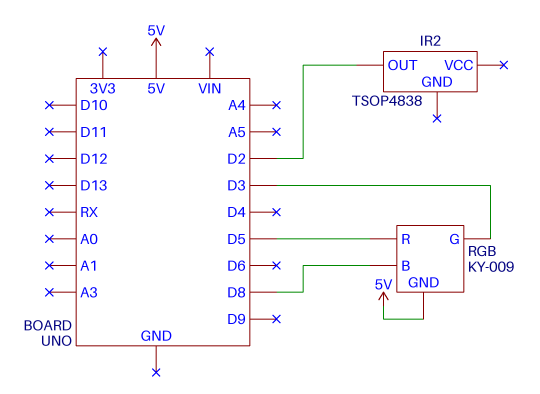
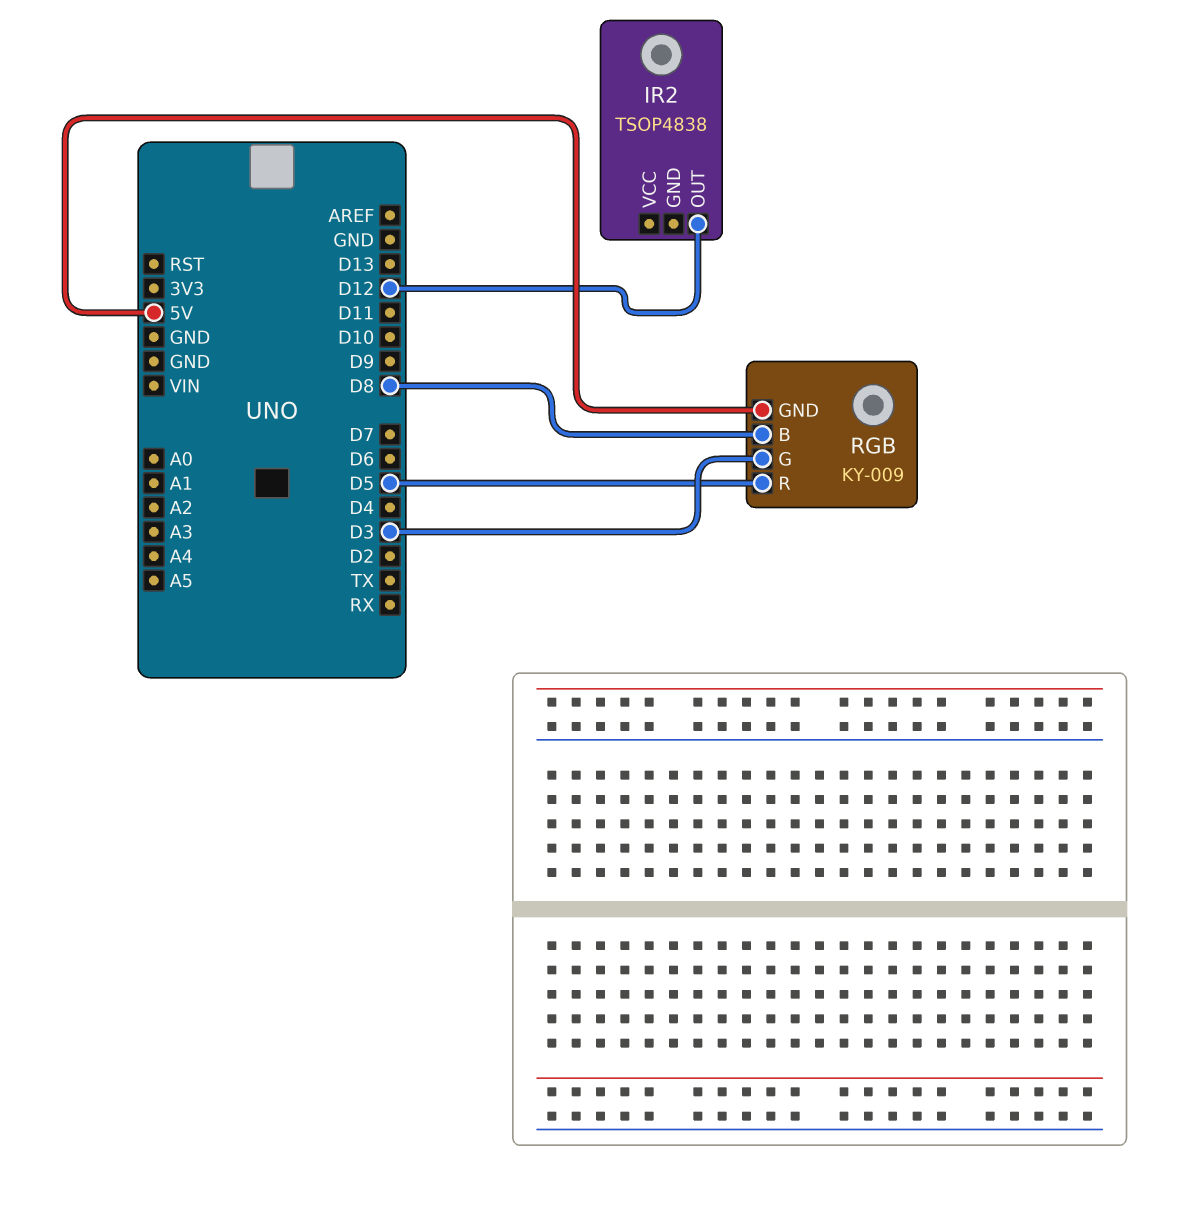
IR2 pin OUT: D2 -> D12

